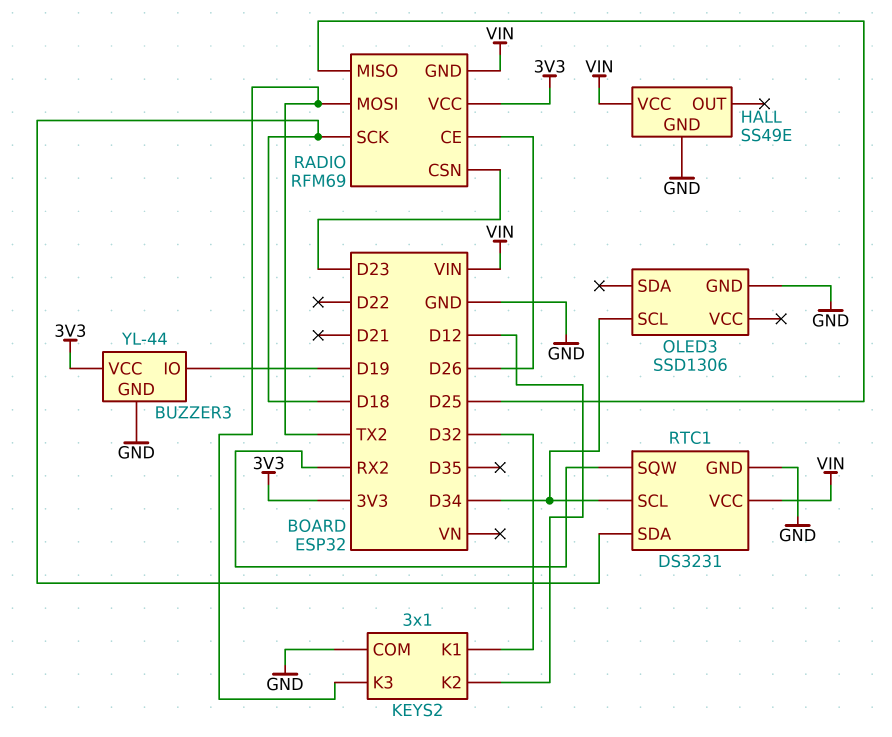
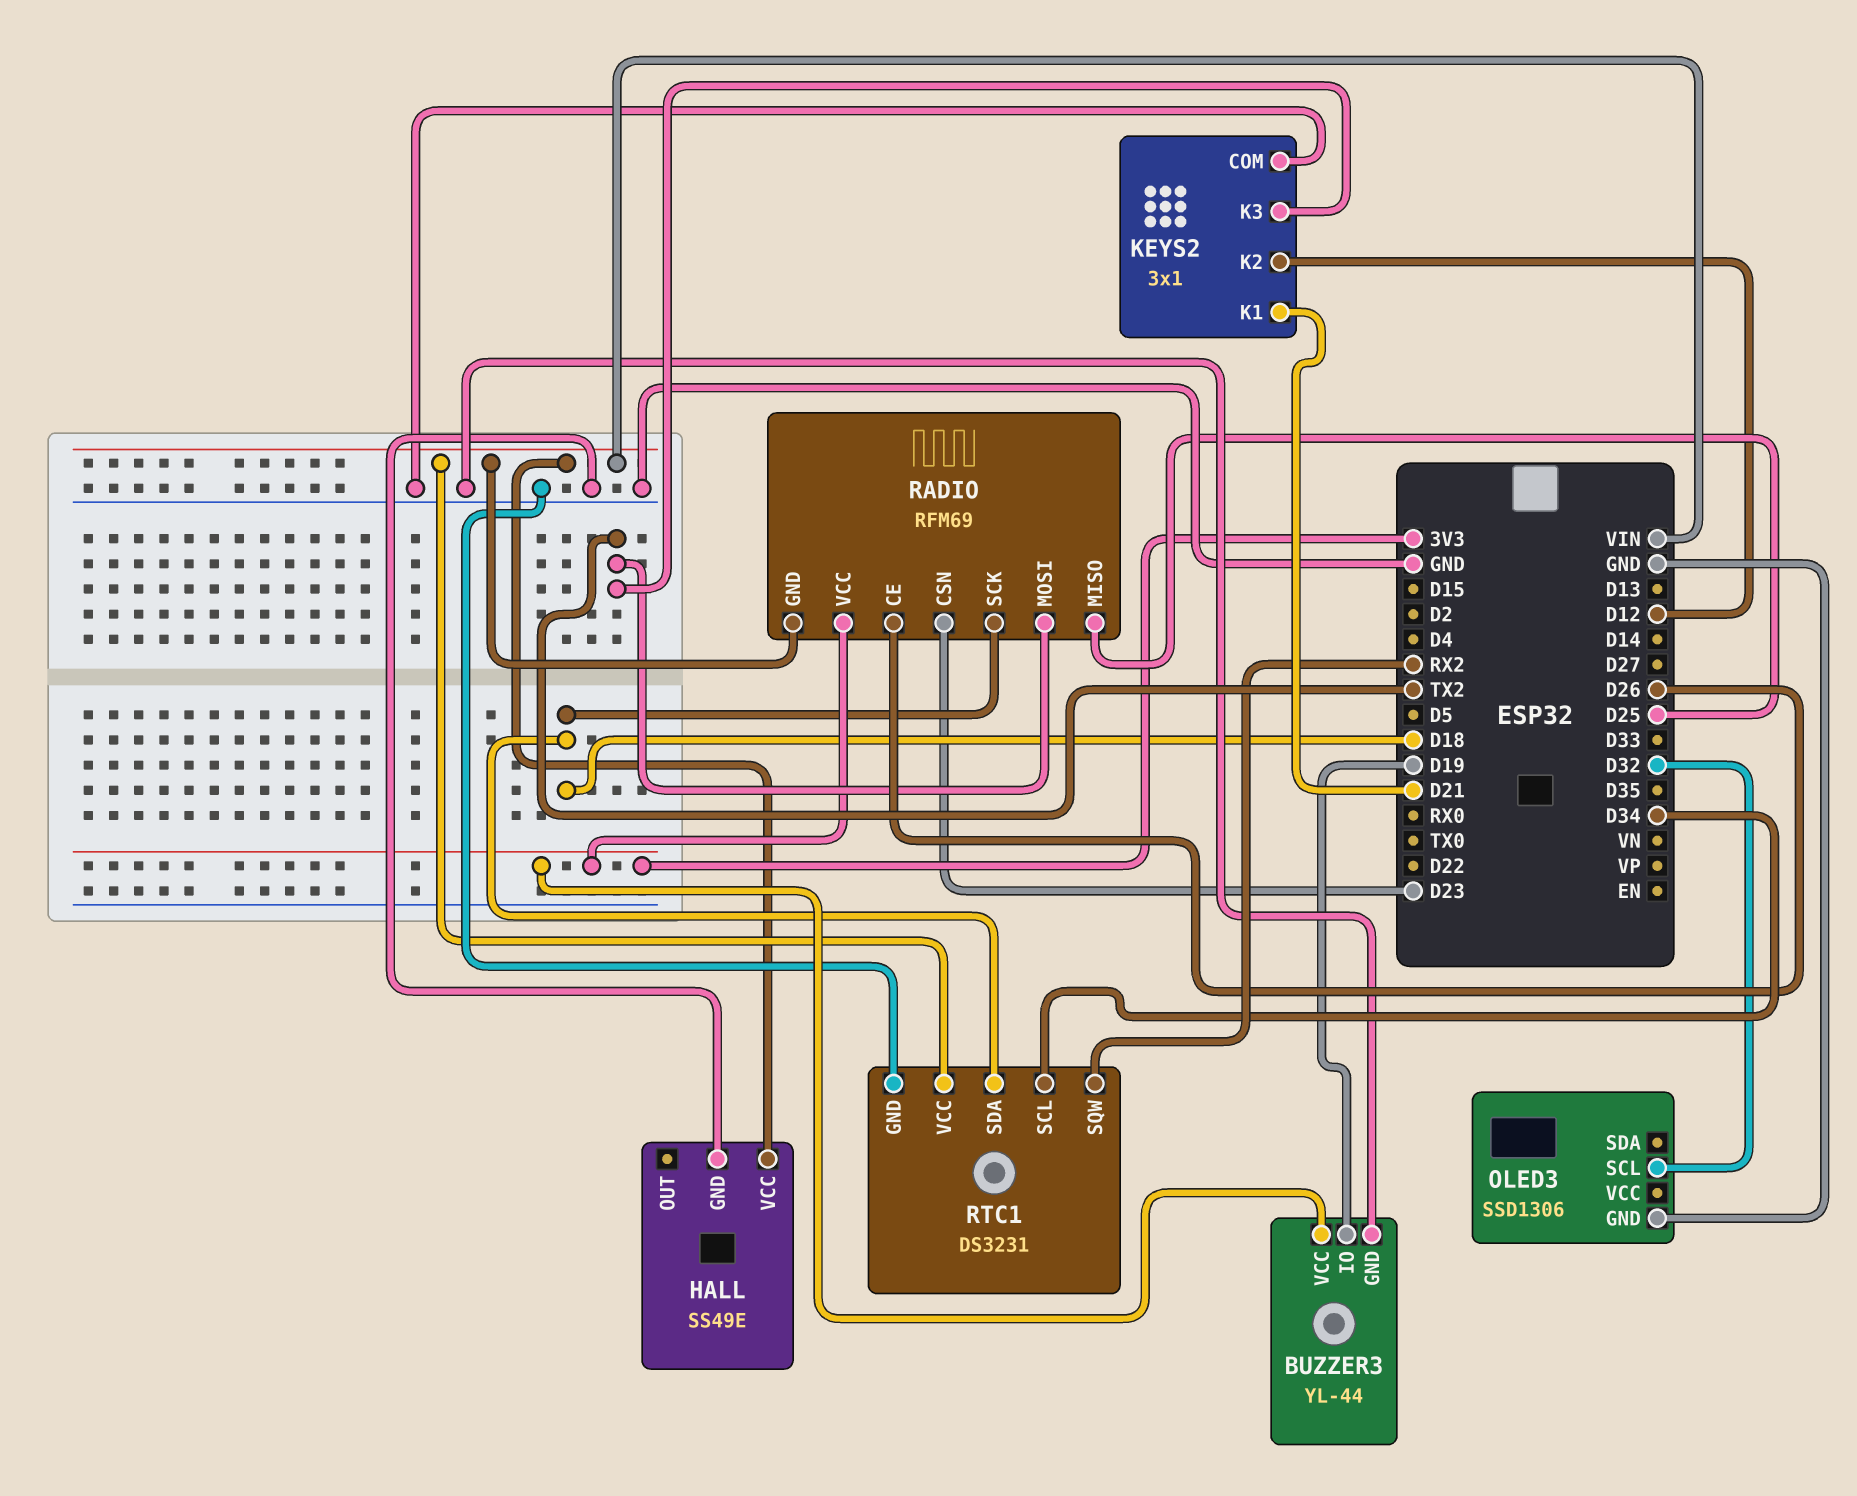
KEYS2 pin K1: D32 -> D21
OLED3 pin SCL: D34 -> D32

